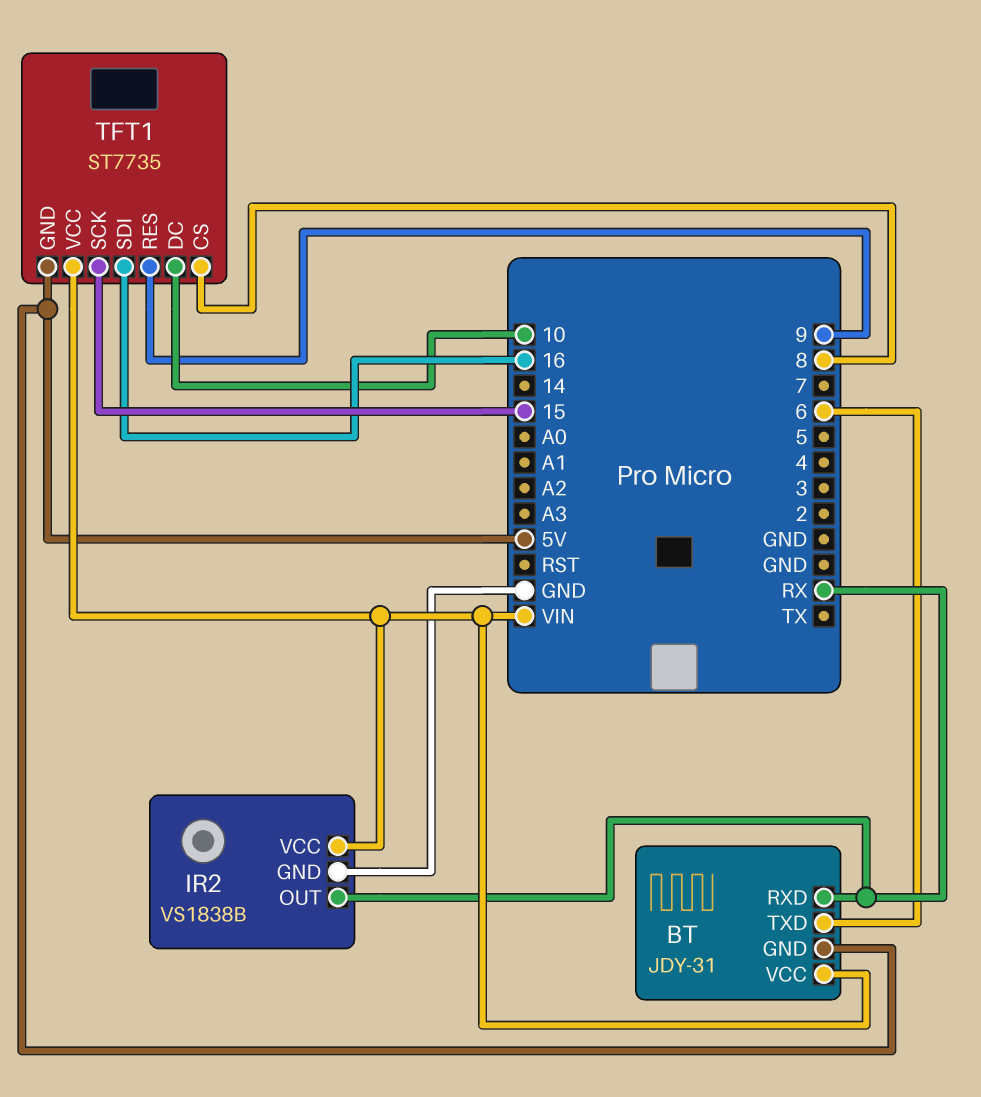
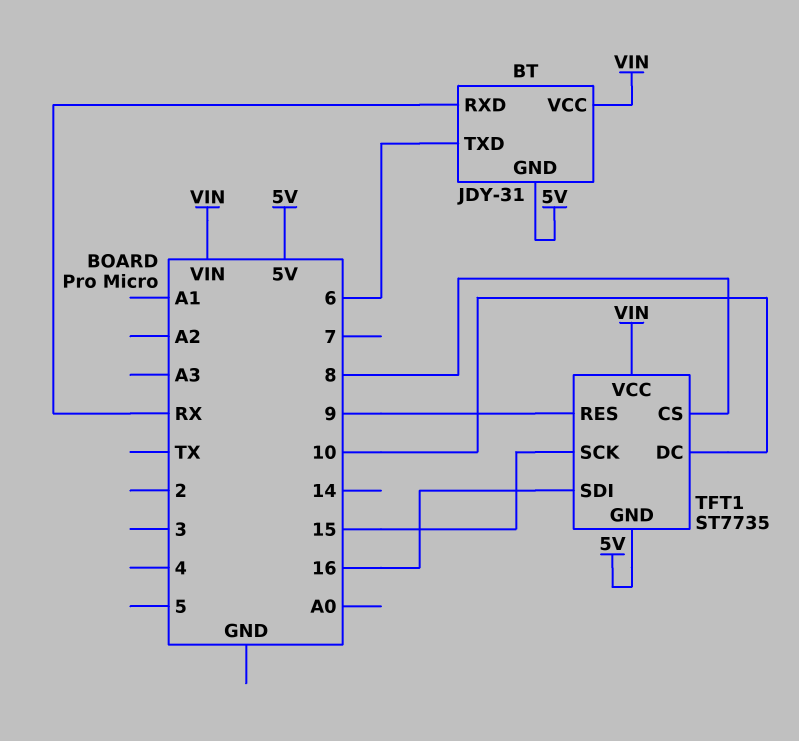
IR2: VS1838B -> none
IR2 pin GND: GND -> none
IR2 pin OUT: RX -> none
IR2 pin VCC: VIN -> none

